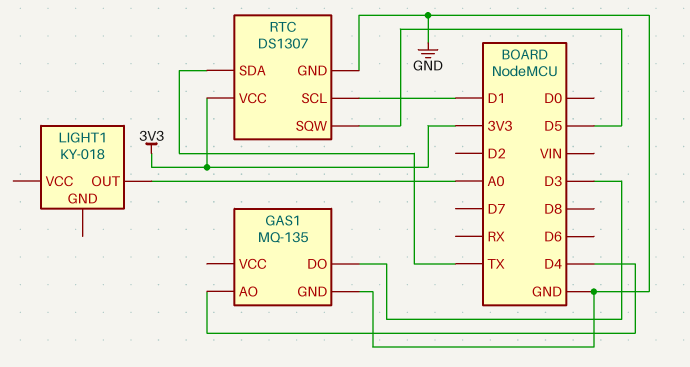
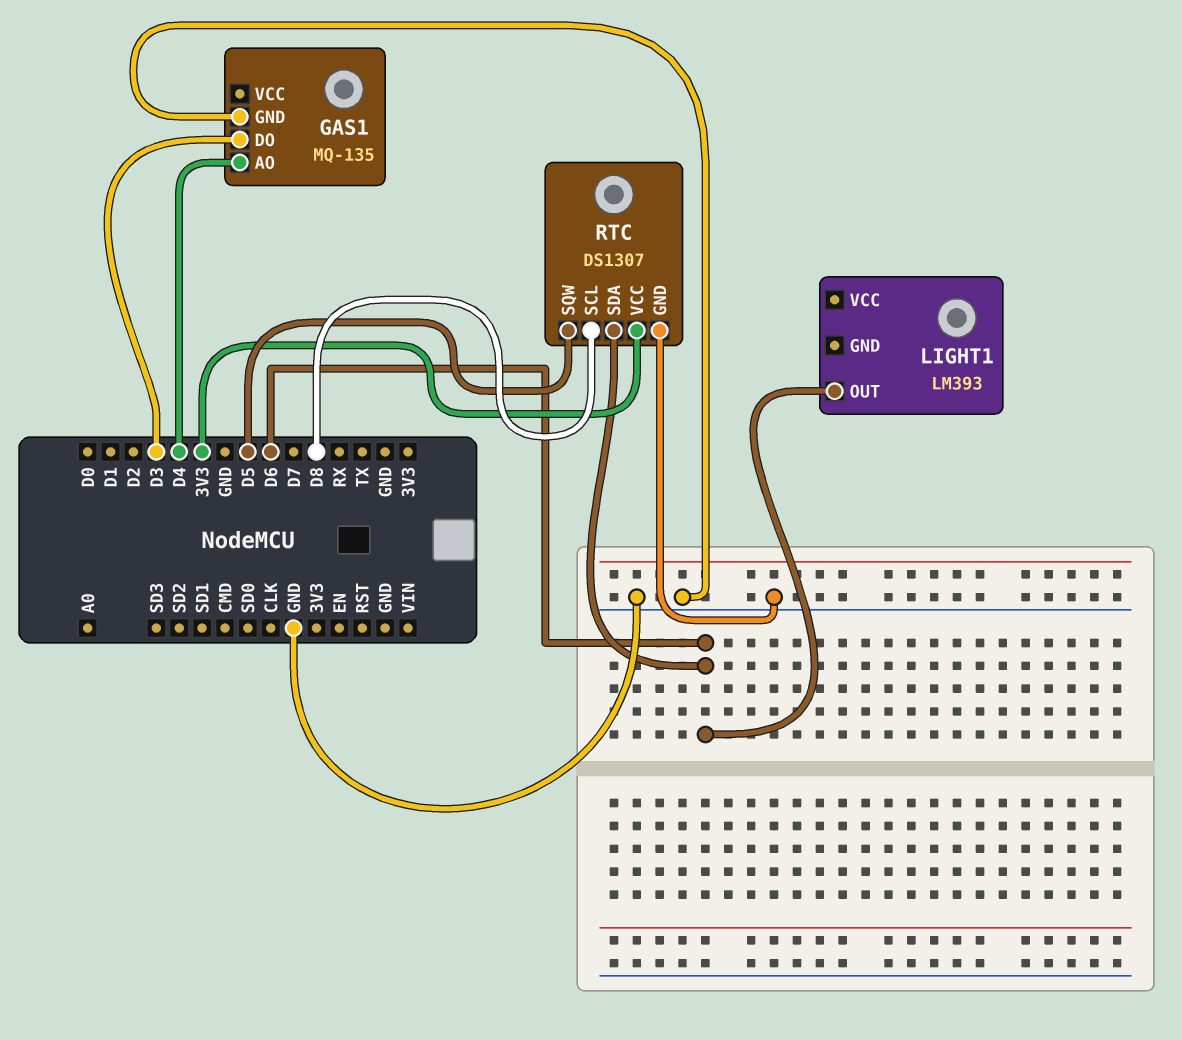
LIGHT1: KY-018 -> LM393
LIGHT1 pin OUT: A0 -> D6
RTC pin SCL: D1 -> D8
RTC pin SDA: TX -> D6

